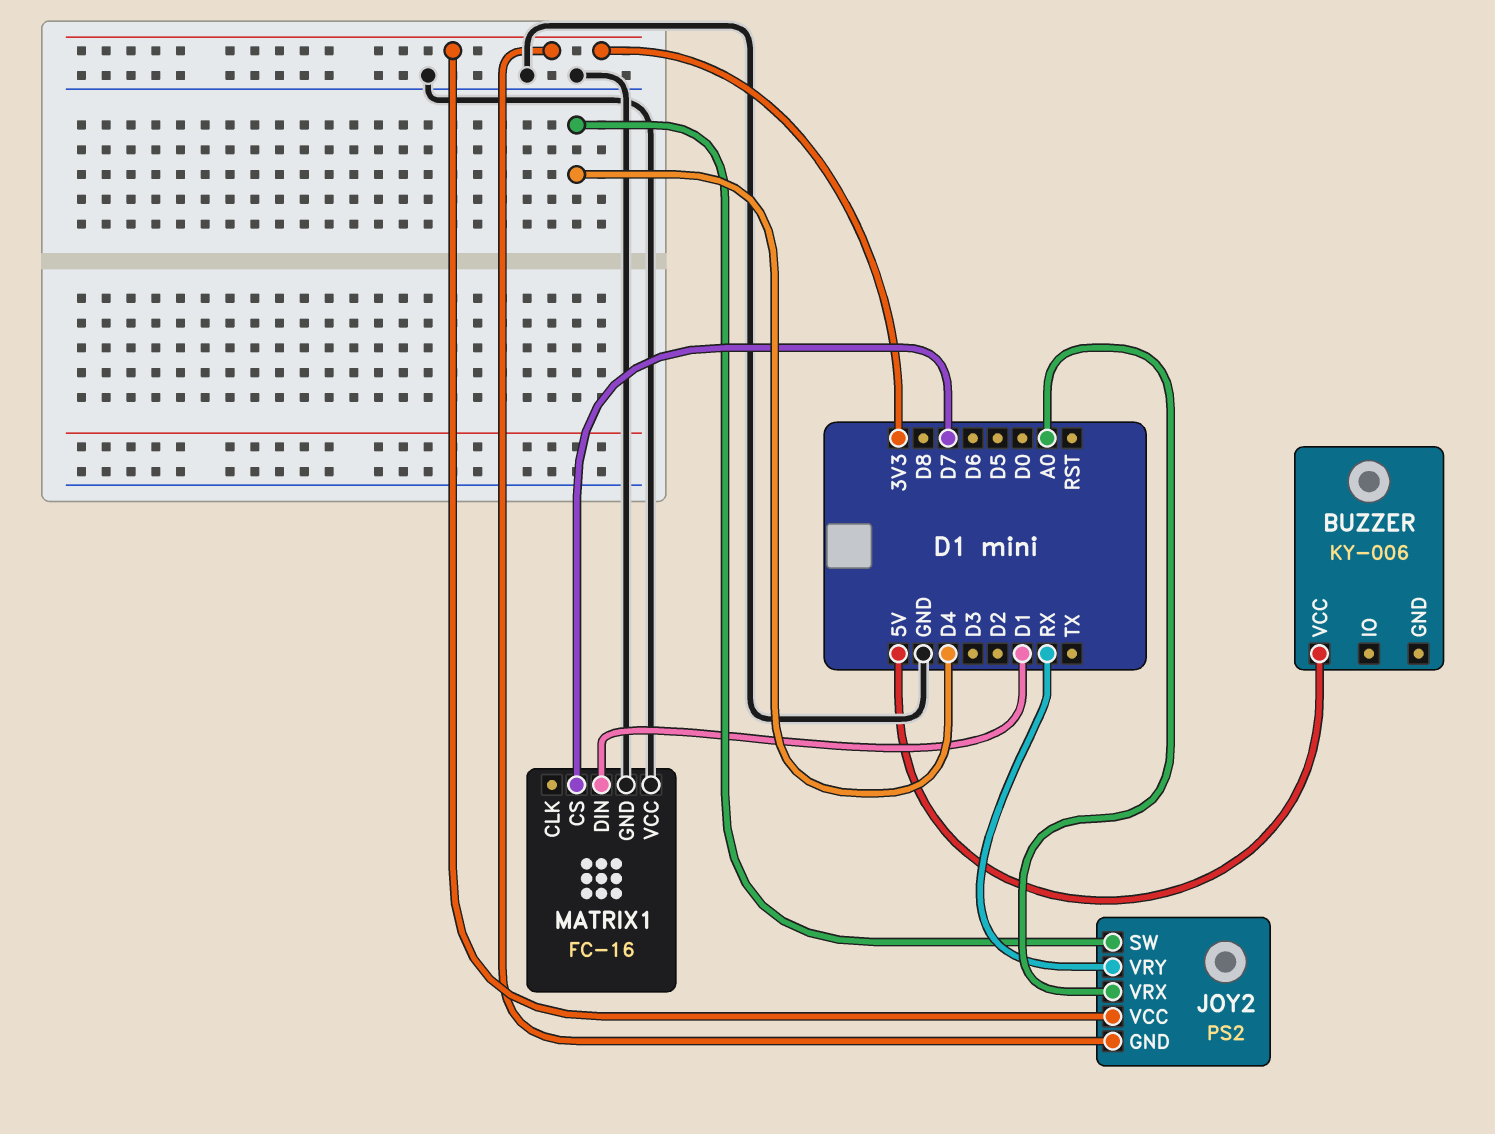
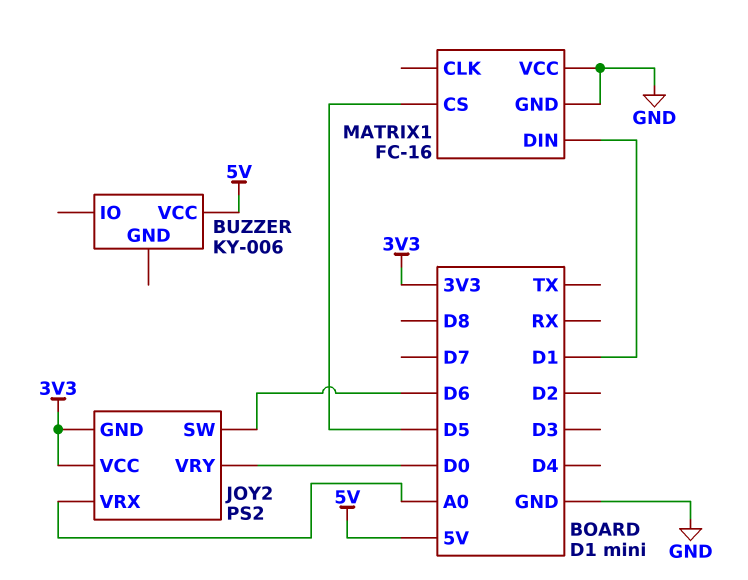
JOY2 pin SW: D4 -> D6
JOY2 pin VRY: RX -> D0
MATRIX1 pin CS: D7 -> D5

